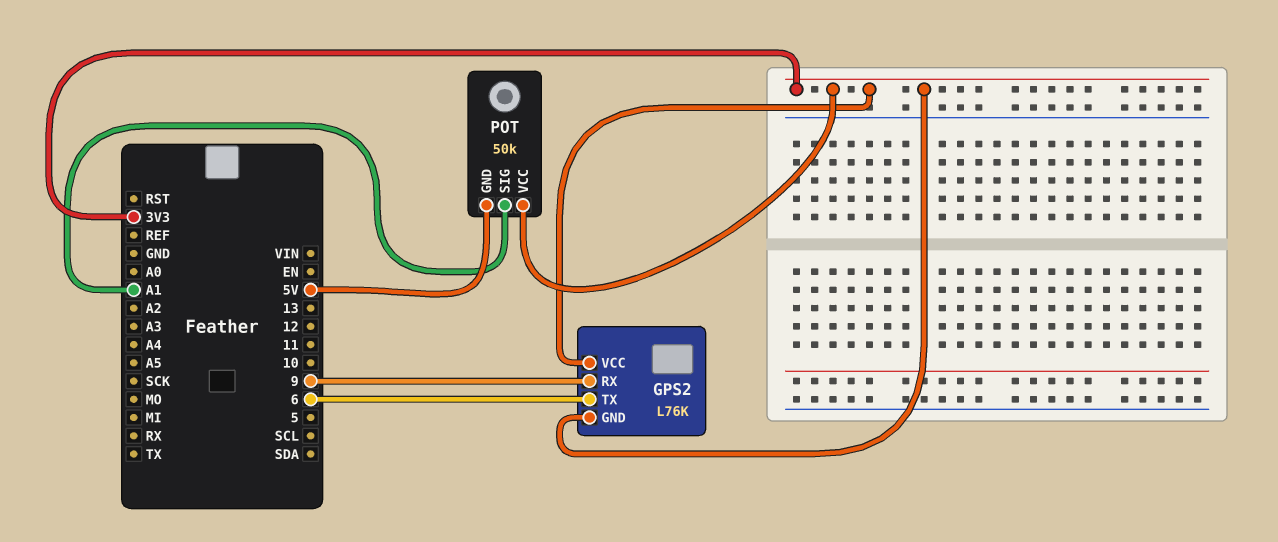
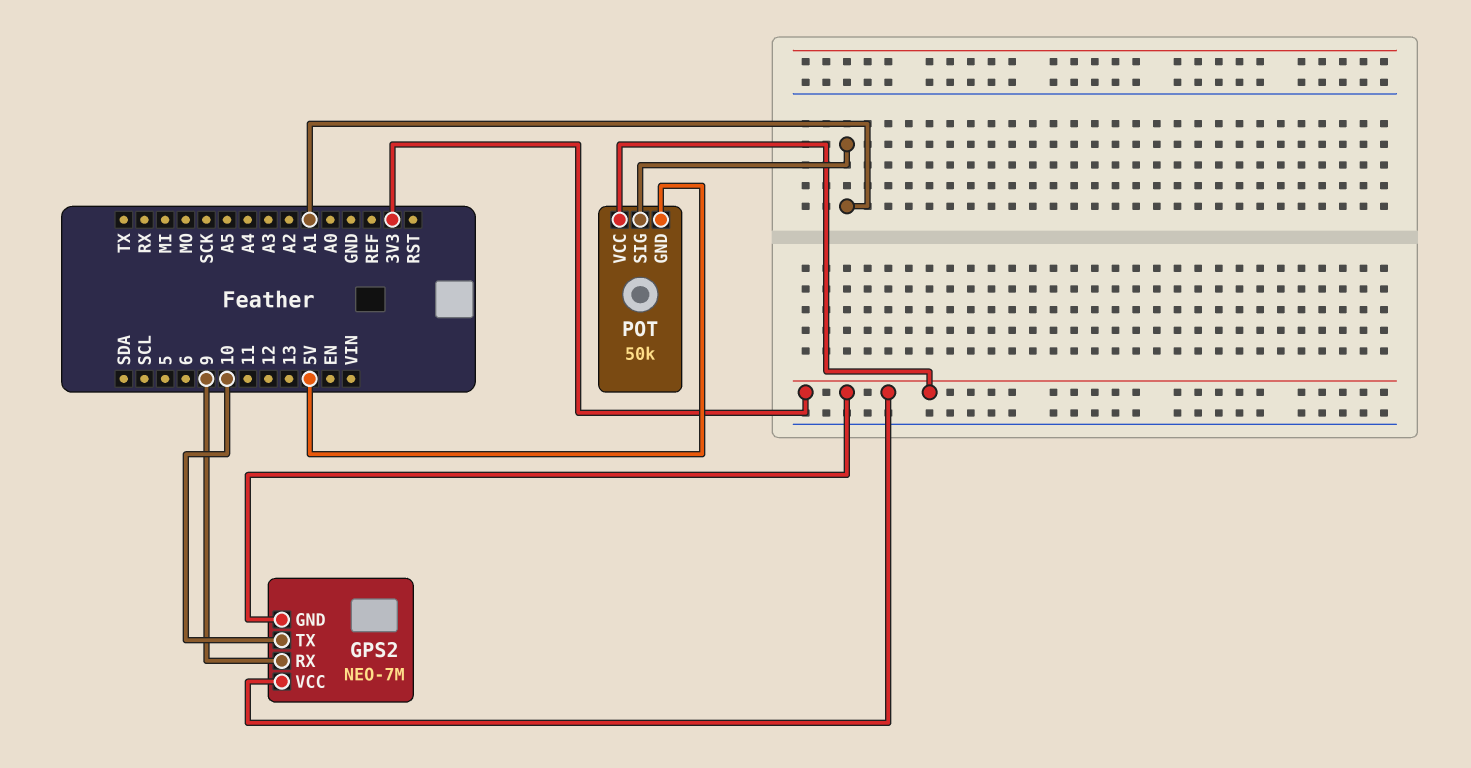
GPS2: L76K -> NEO-7M
GPS2 pin TX: 6 -> 10

